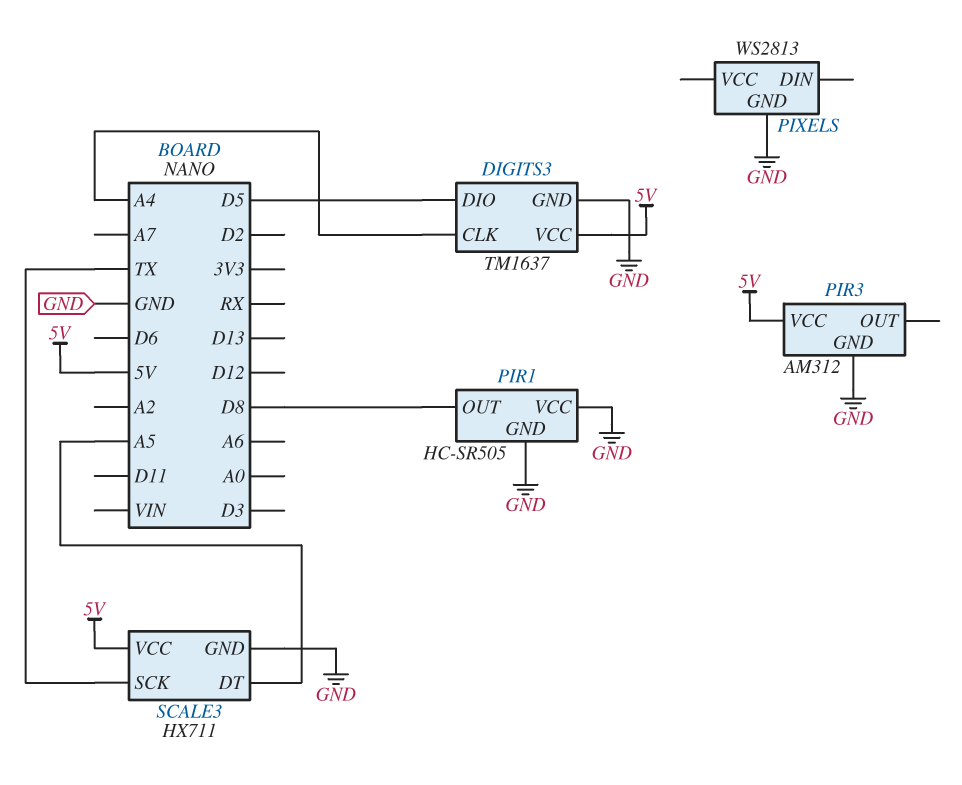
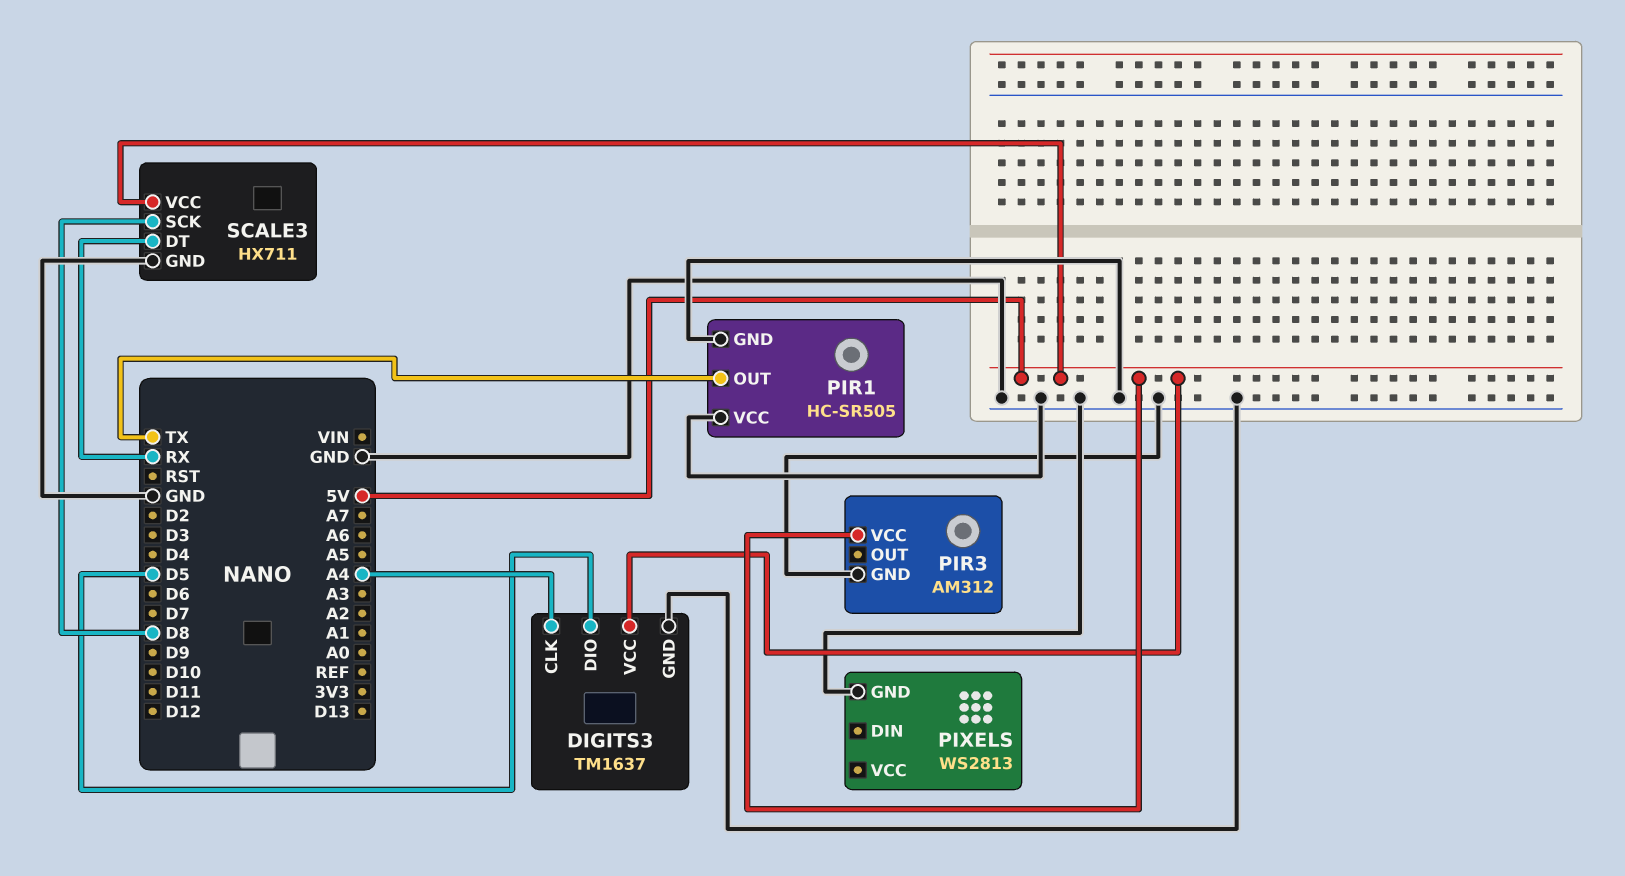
PIR1 pin OUT: D8 -> TX
SCALE3 pin DT: A5 -> RX
SCALE3 pin SCK: TX -> D8

